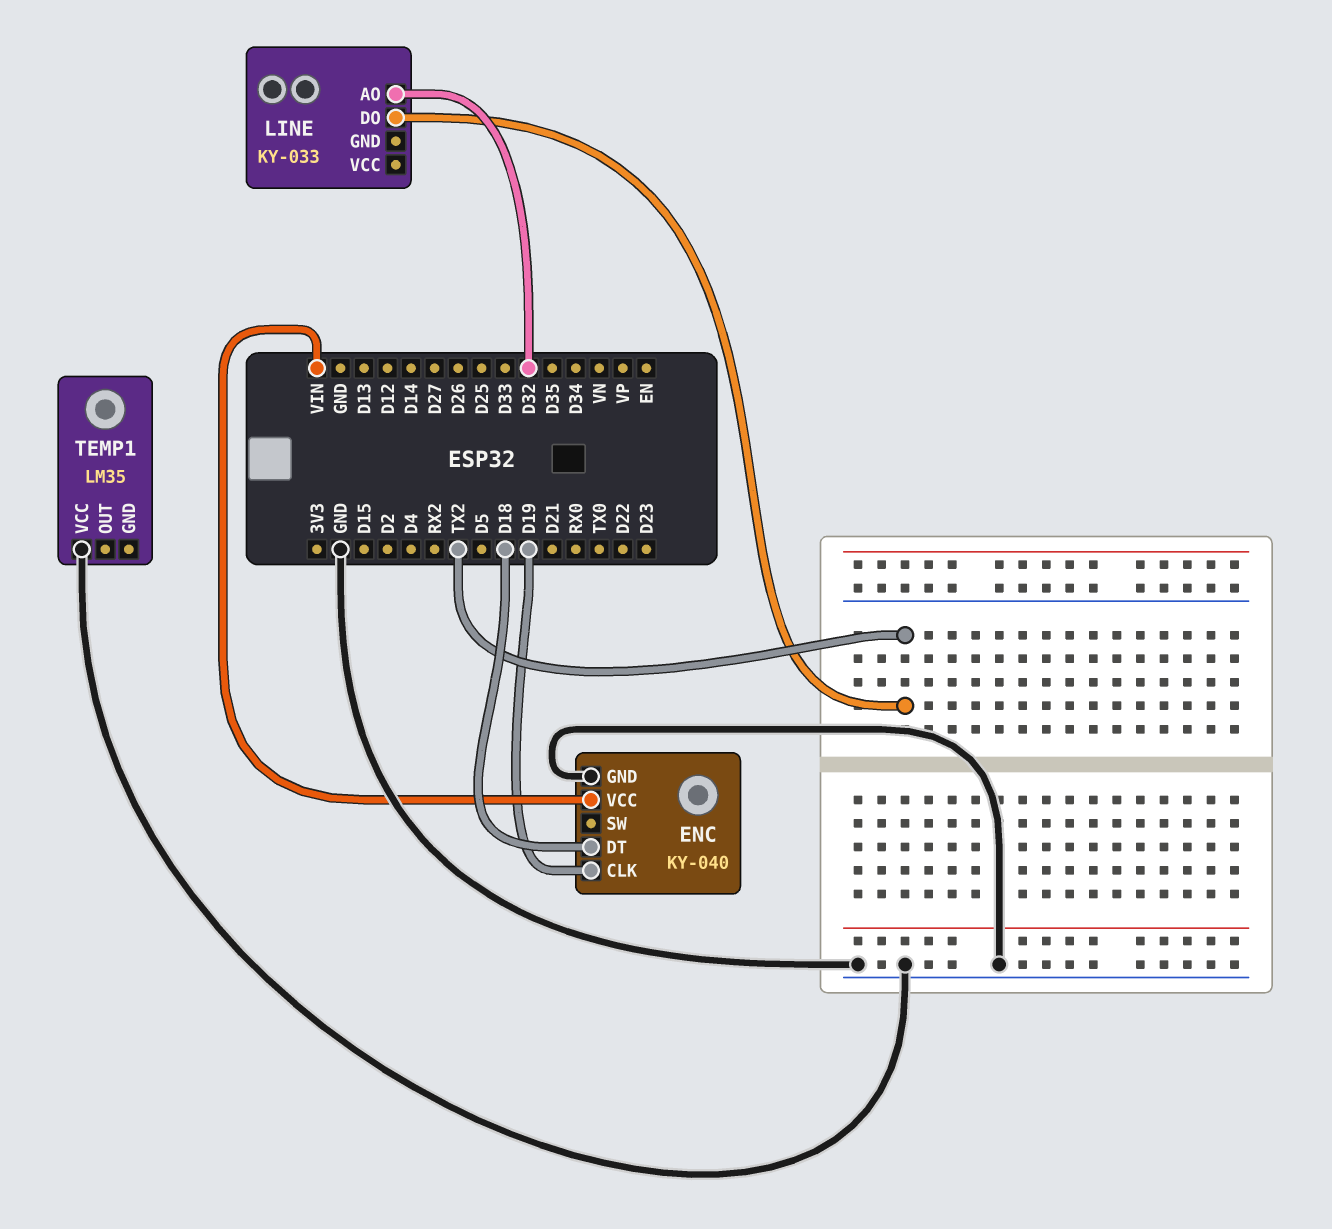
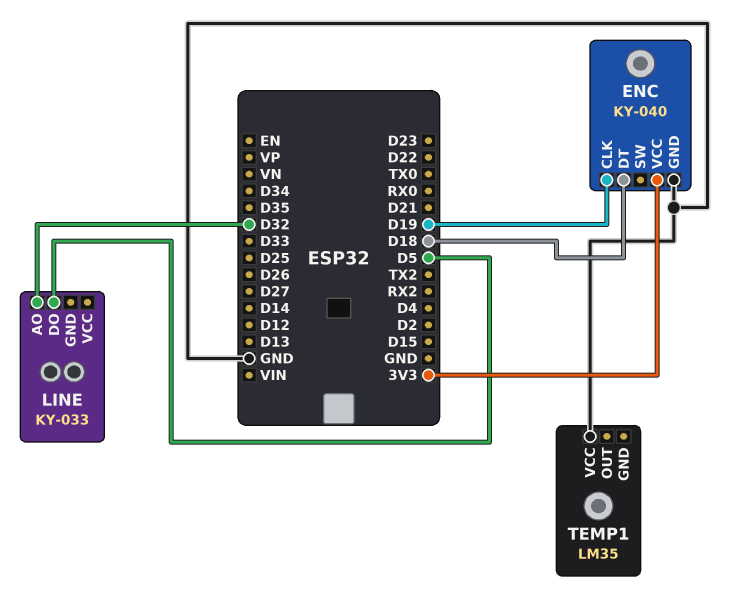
ENC pin VCC: VIN -> 3V3
LINE pin DO: TX2 -> D5

